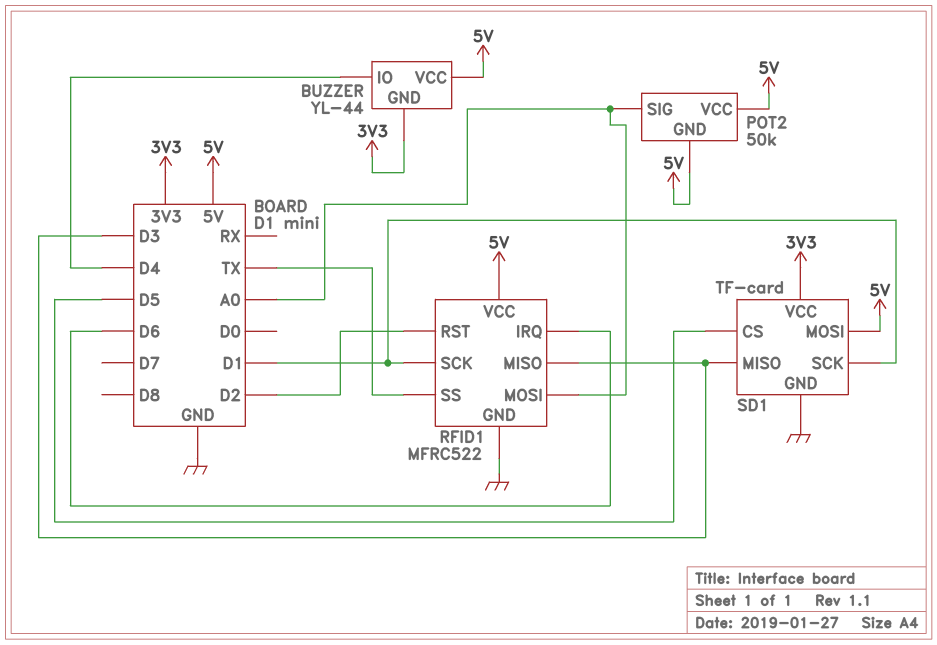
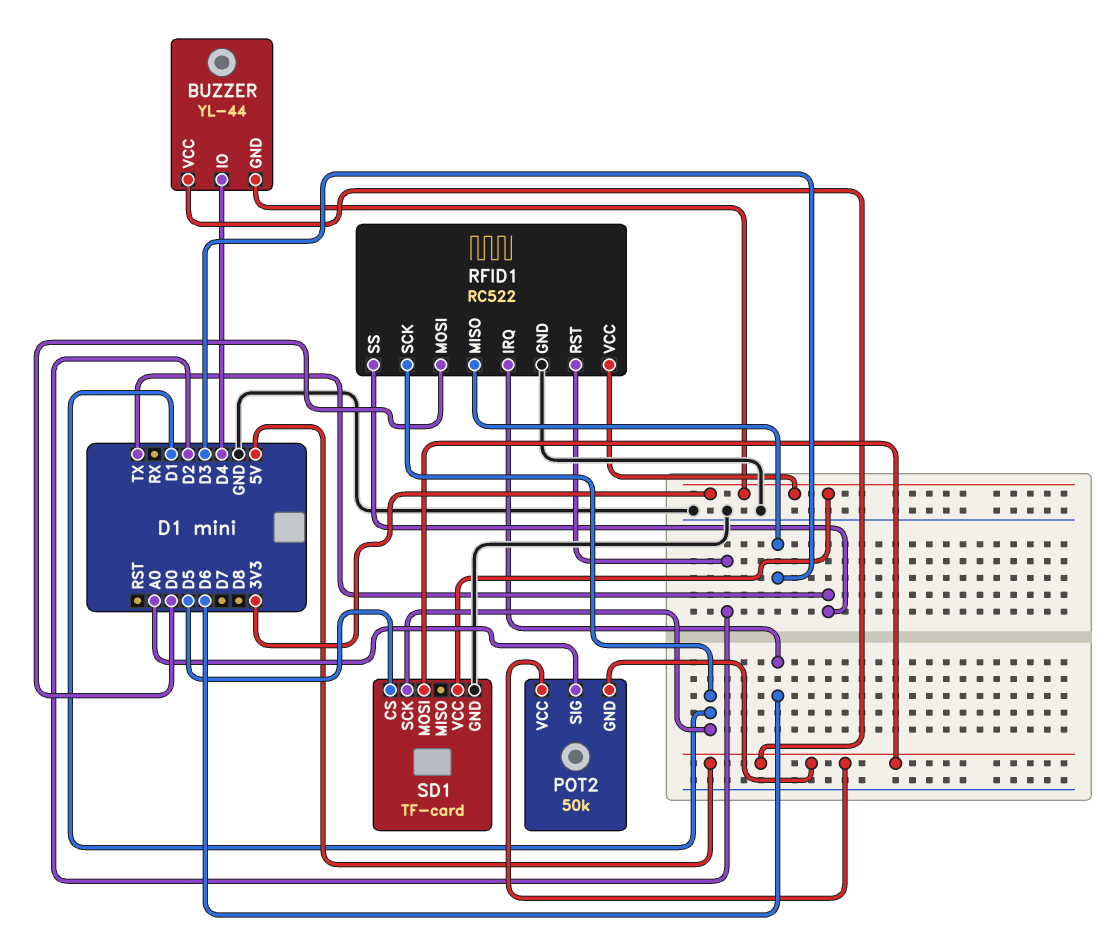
RFID1: MFRC522 -> RC522
RFID1 pin MOSI: A0 -> D0
RFID1 pin VCC: 5V -> 3V3
SD1 pin MISO: D3 -> none

